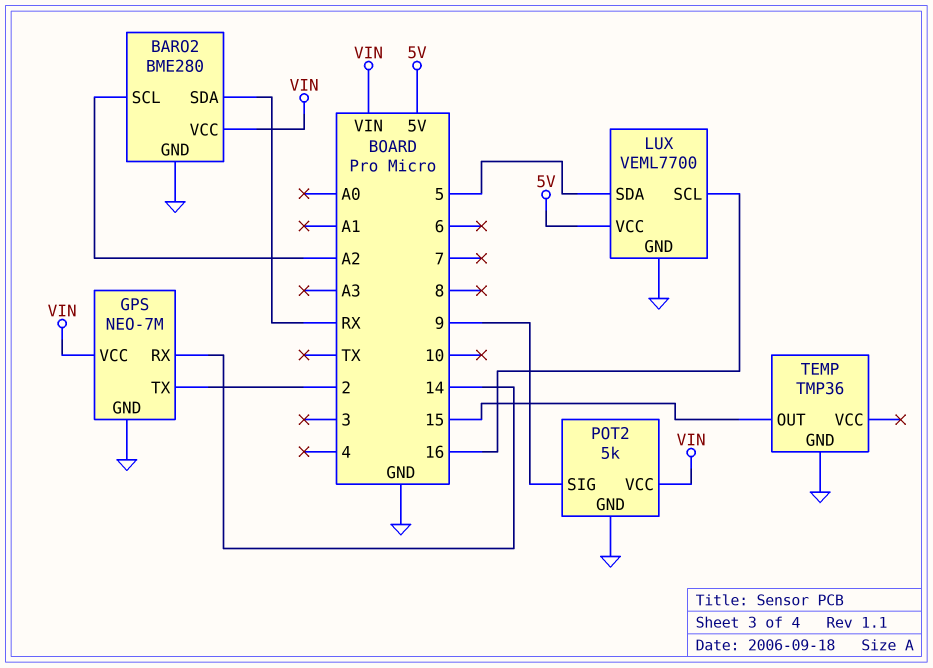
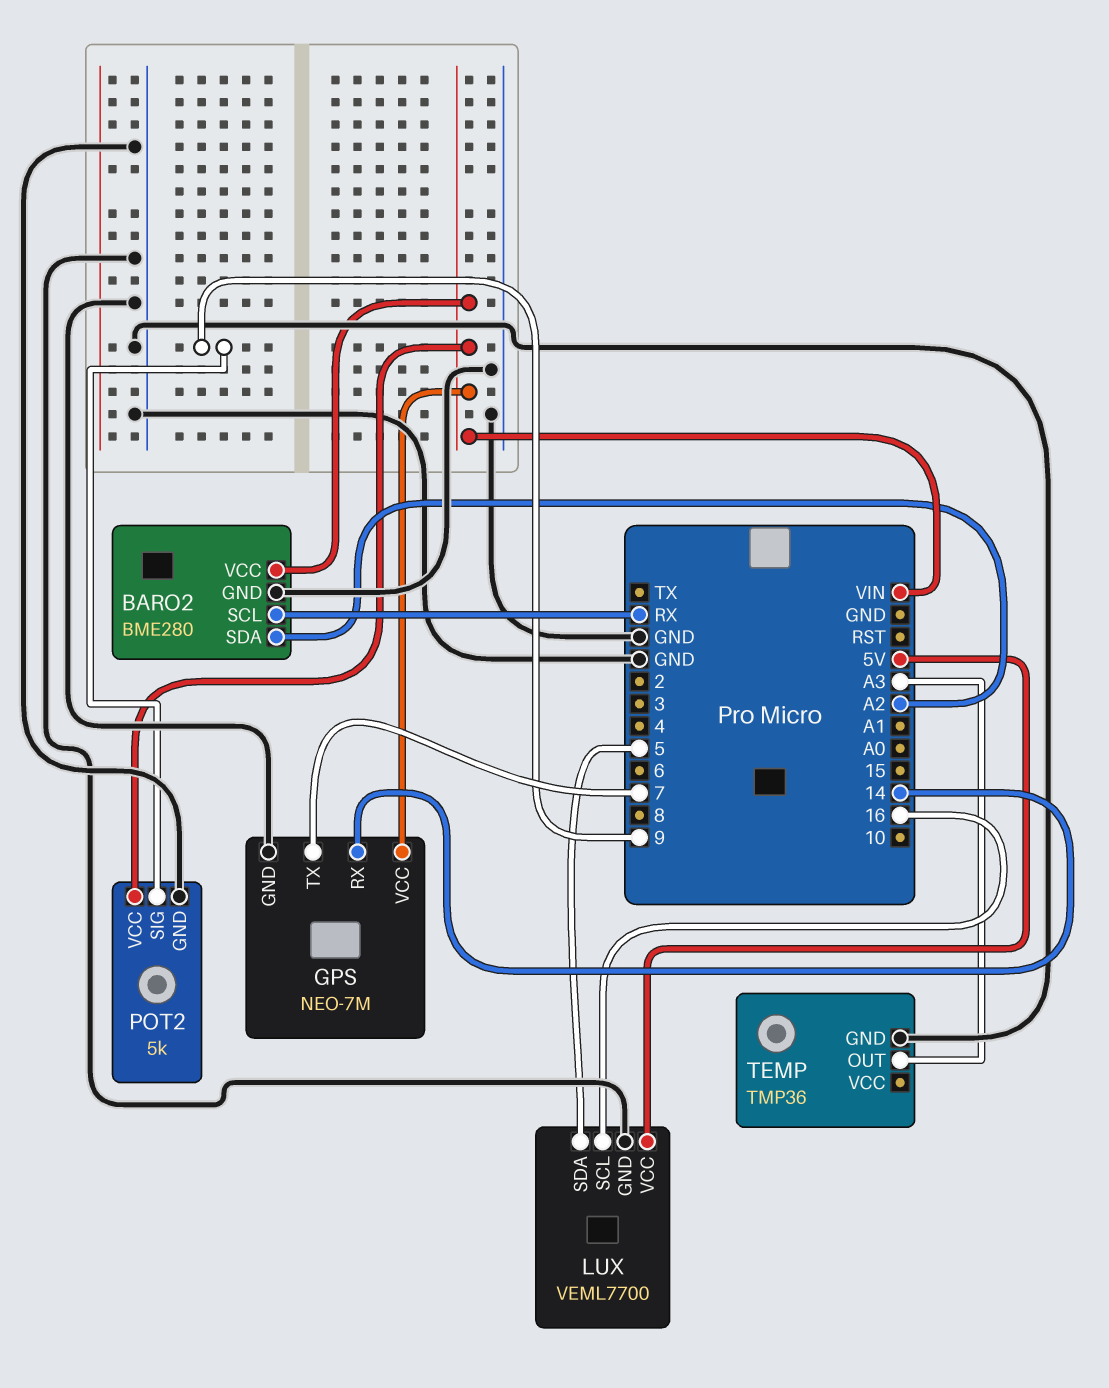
BARO2 pin SCL: A2 -> RX
BARO2 pin SDA: RX -> A2
GPS pin TX: 2 -> 7
TEMP pin OUT: 15 -> A3

